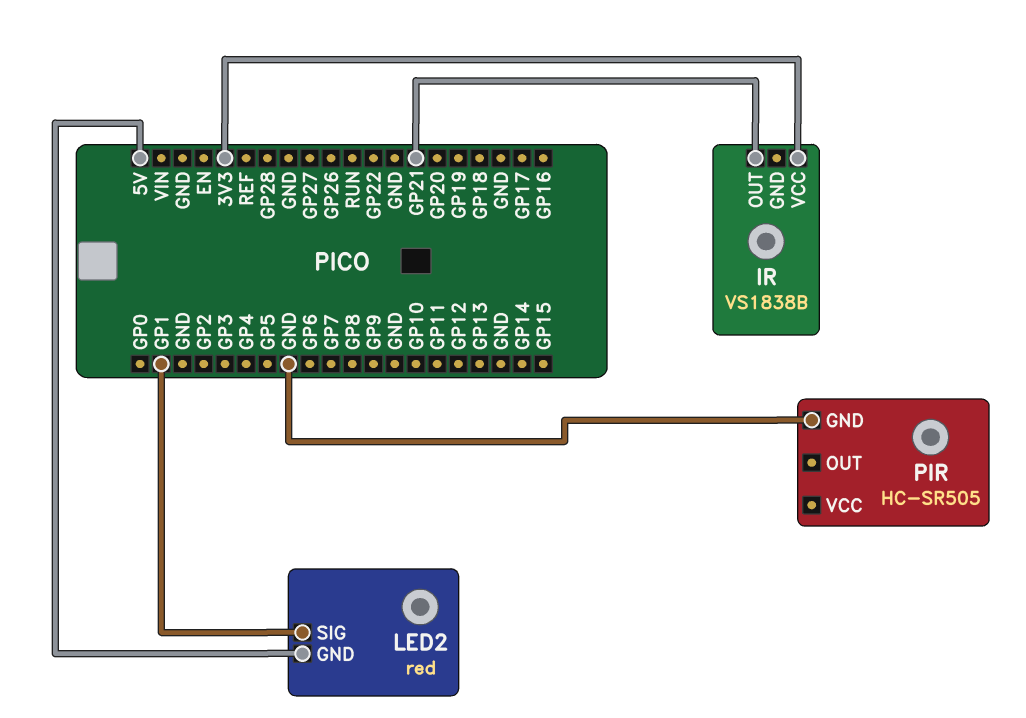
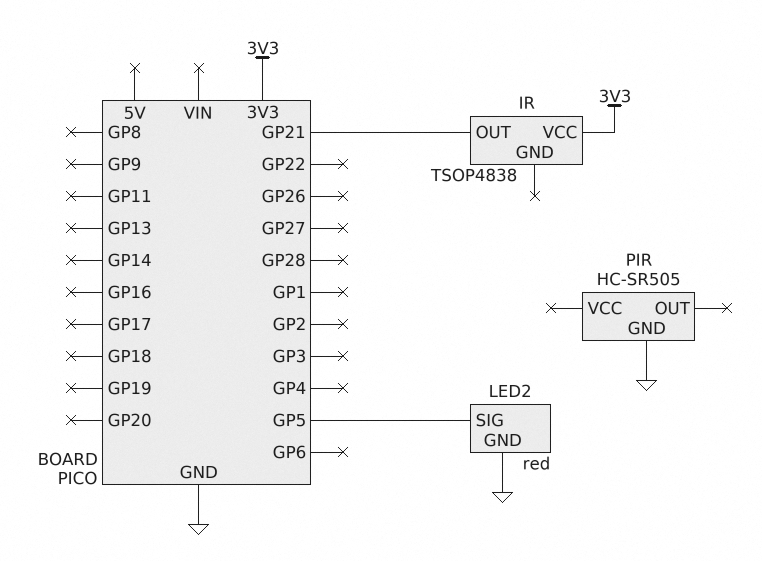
IR: VS1838B -> TSOP4838
LED2 pin GND: 5V -> GND
LED2 pin SIG: GP1 -> GP5

